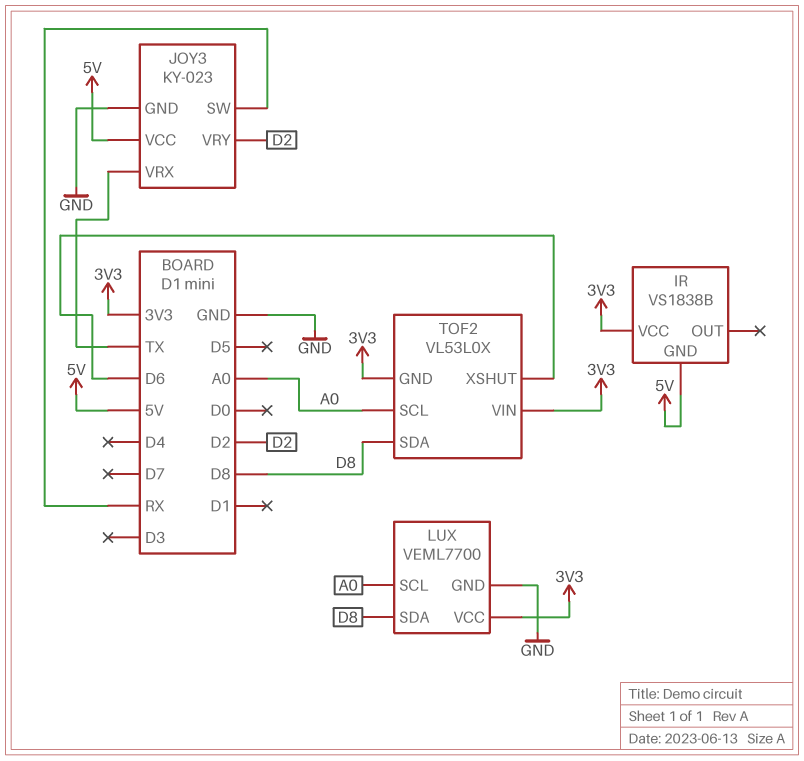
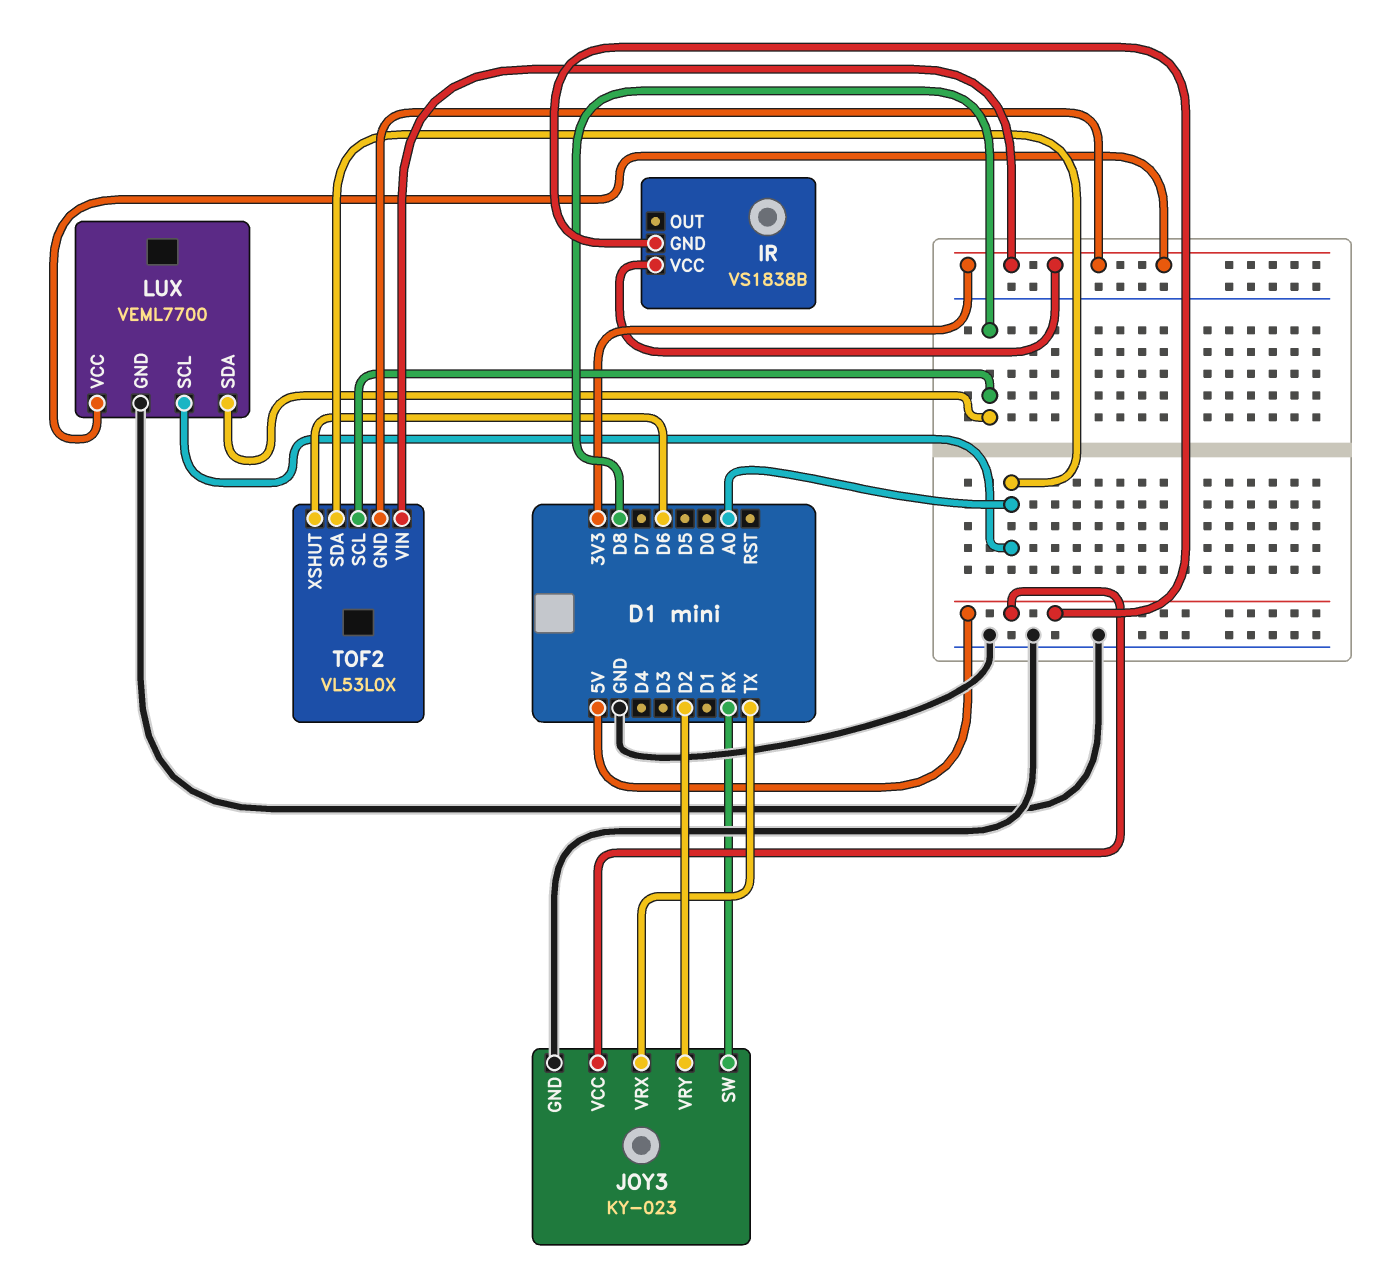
TOF2 pin SCL: A0 -> D8
TOF2 pin SDA: D8 -> A0

